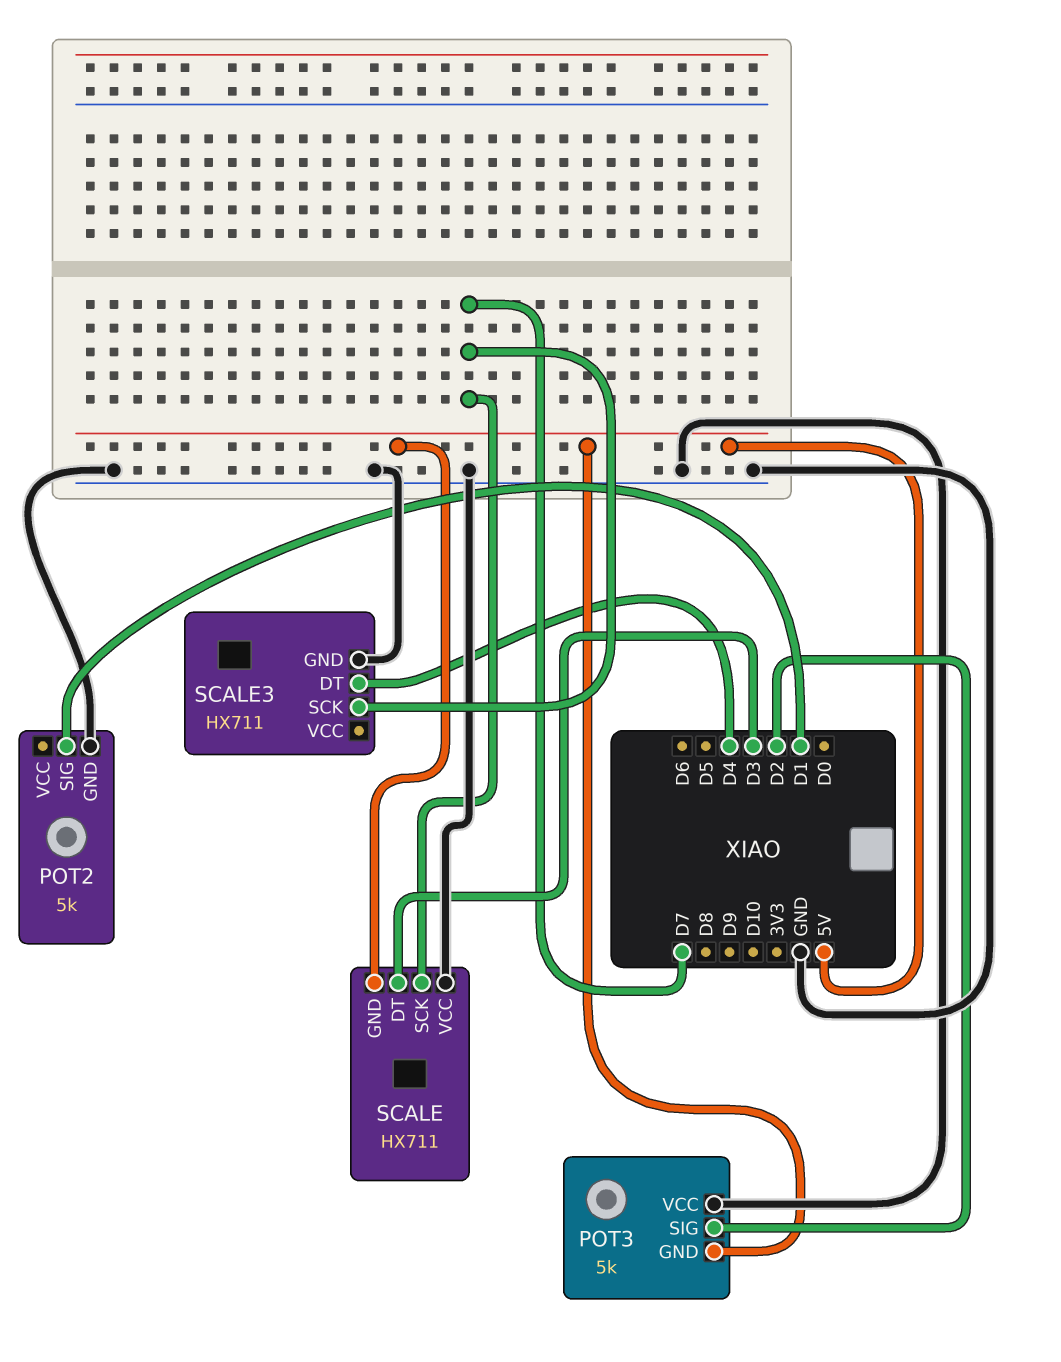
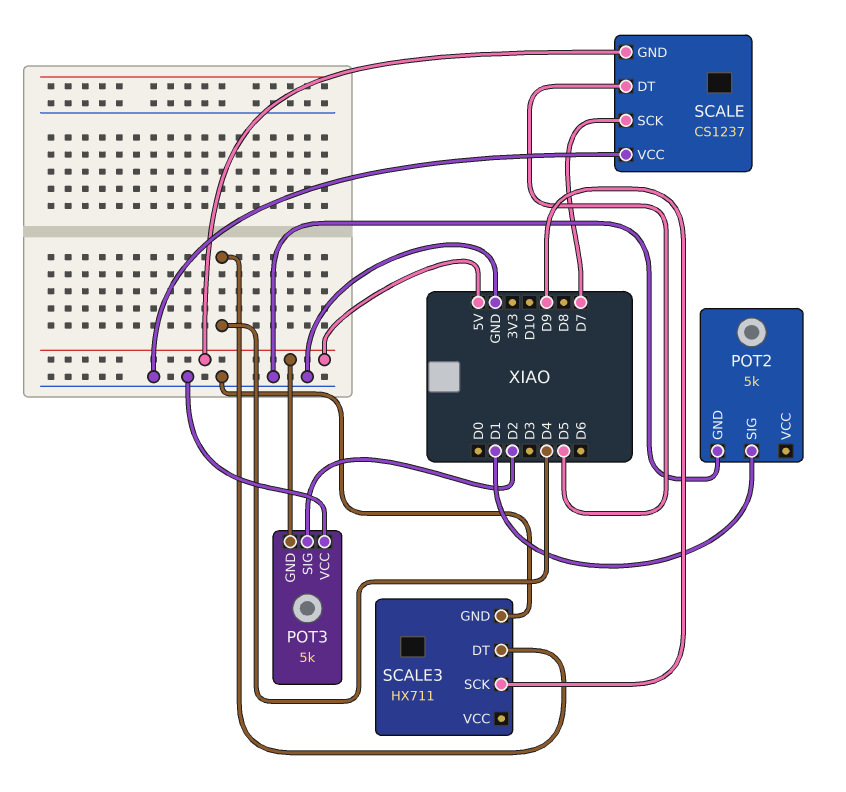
SCALE: HX711 -> CS1237
SCALE pin DT: D3 -> D5
SCALE3 pin SCK: D7 -> D9

